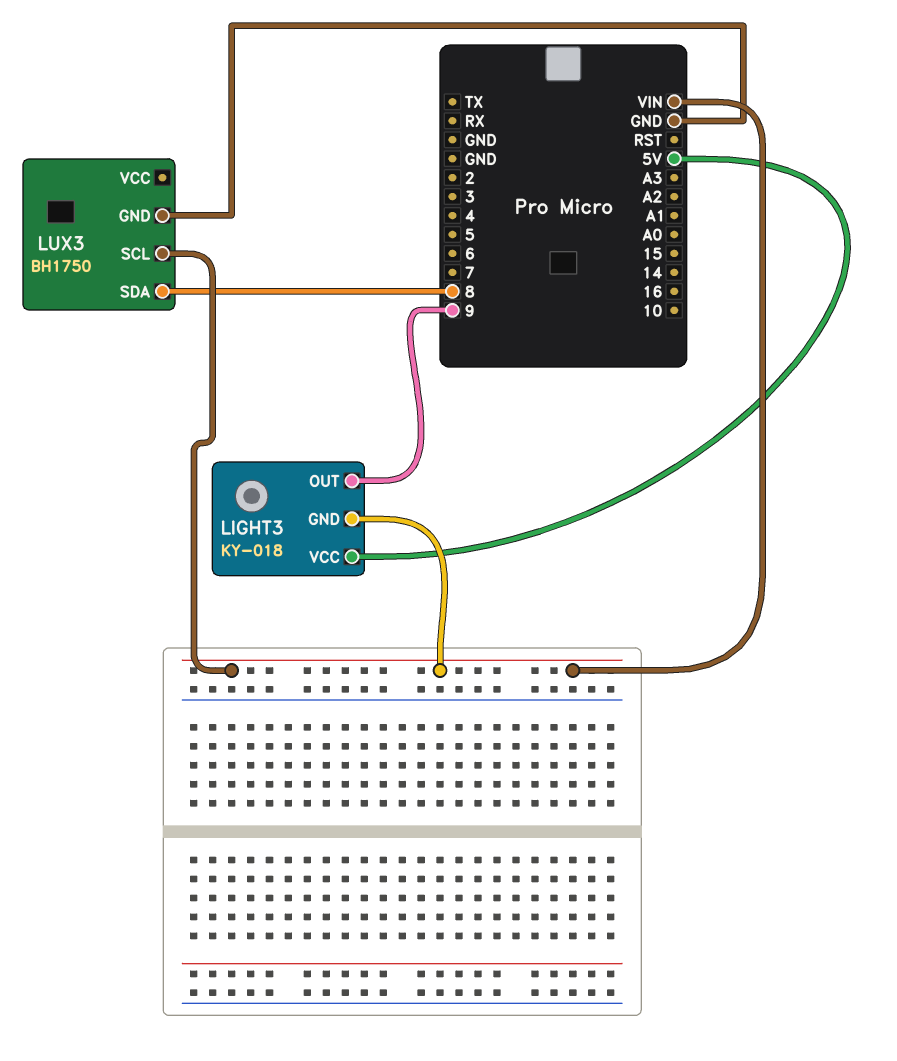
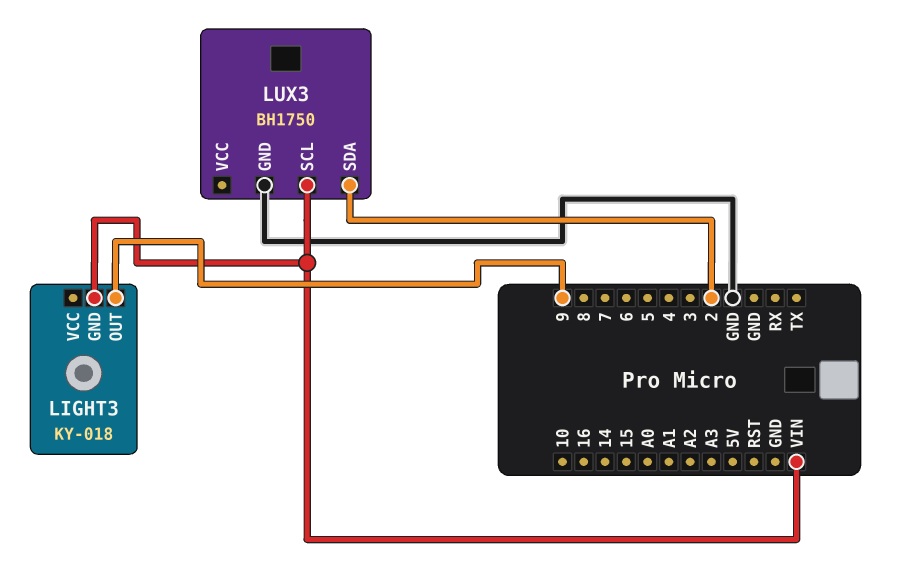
LIGHT3 pin VCC: 5V -> none
LUX3 pin SDA: 8 -> 2

